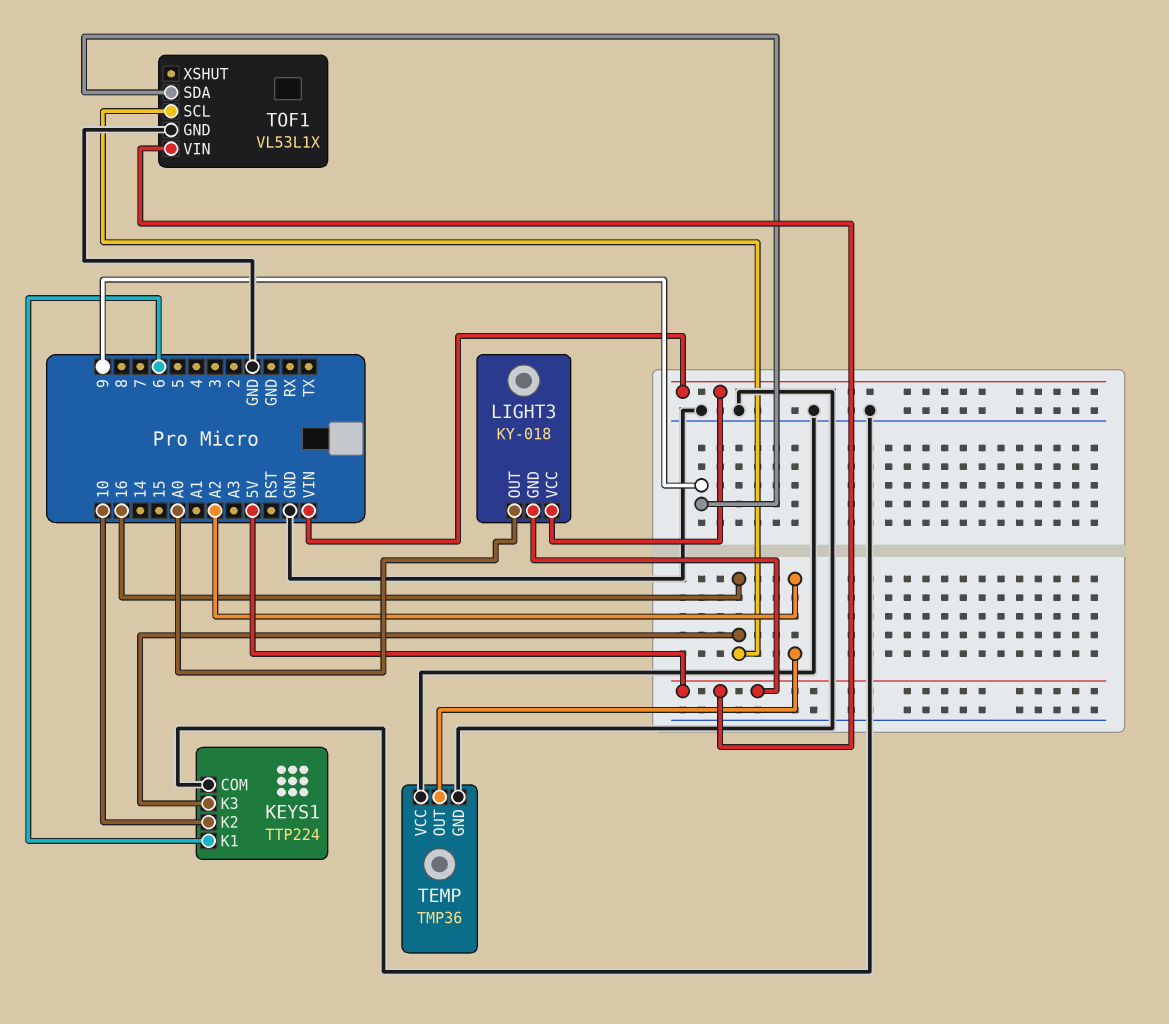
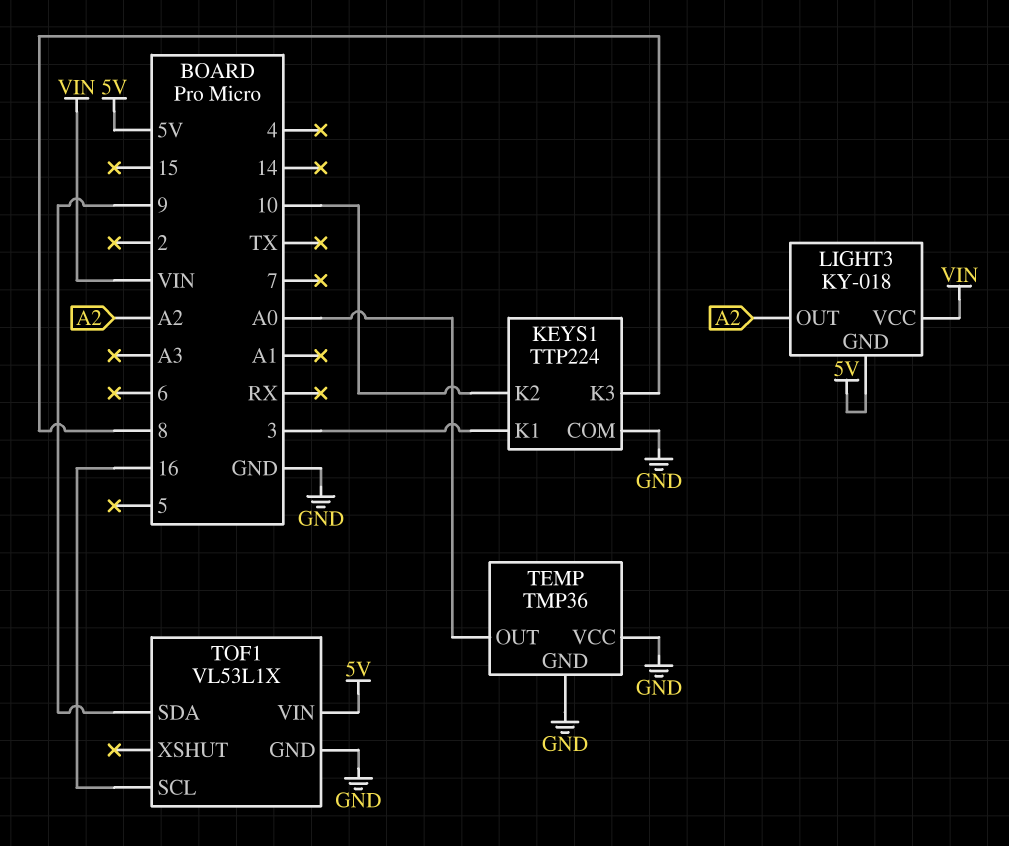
KEYS1 pin K1: 6 -> 3
KEYS1 pin K3: 16 -> 8
LIGHT3 pin OUT: A0 -> A2
TEMP pin OUT: A2 -> A0

